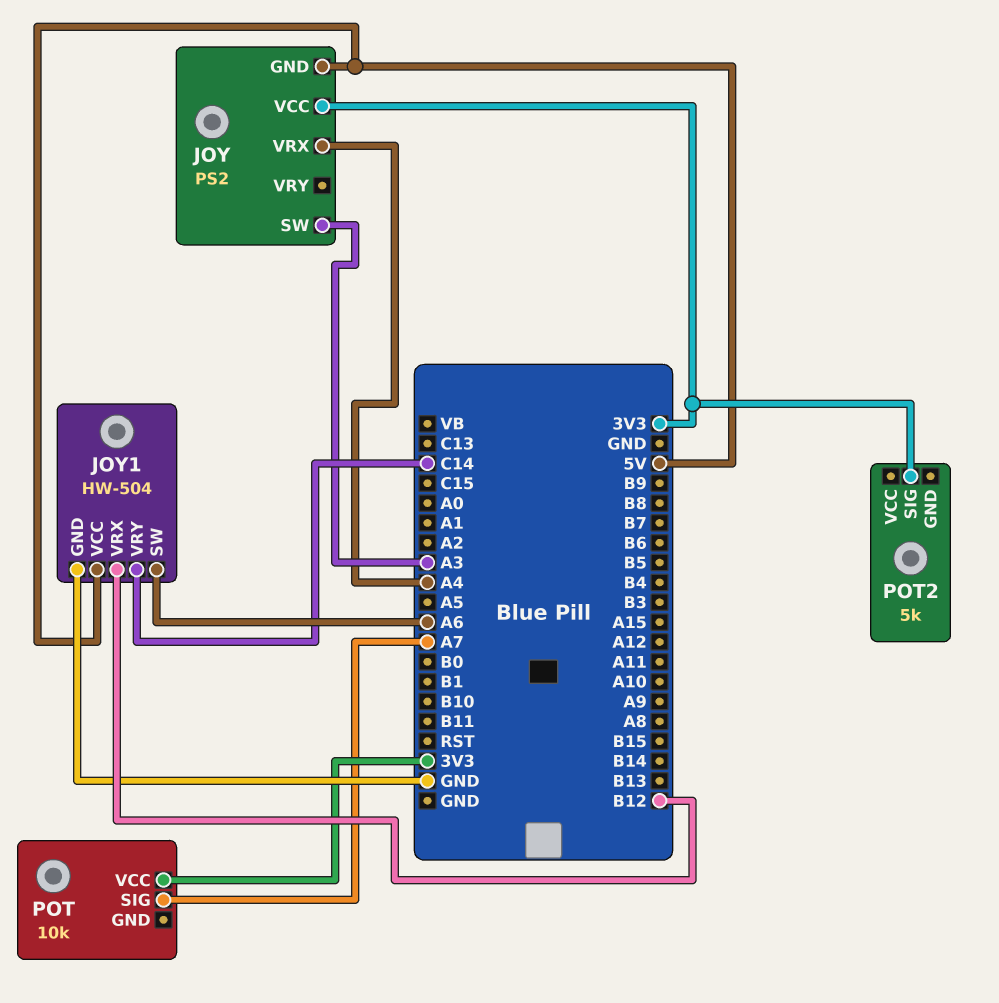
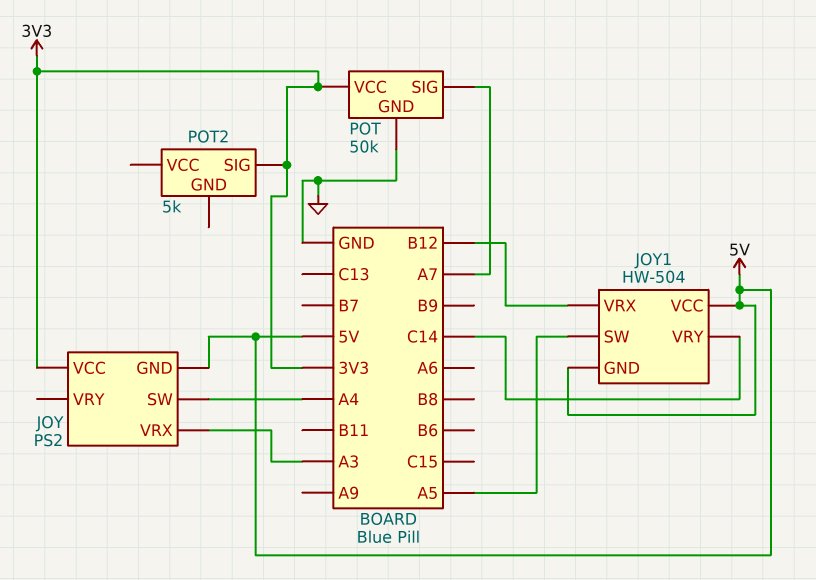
JOY pin SW: A3 -> A4
JOY pin VRX: A4 -> A3
JOY1 pin GND: GND -> 5V
JOY1 pin SW: A6 -> A5
POT: 10k -> 50k
POT pin GND: none -> GND

